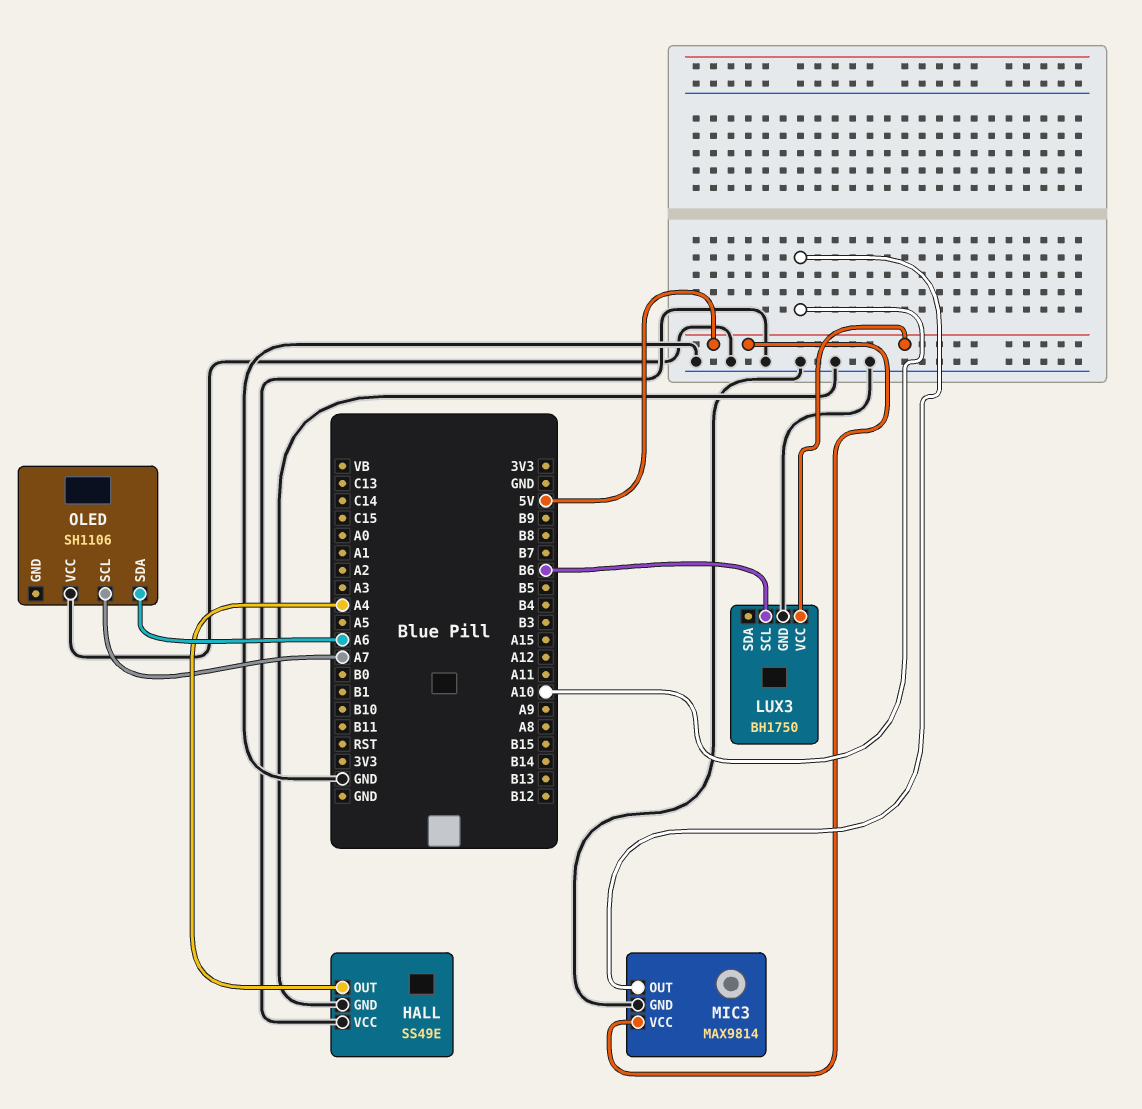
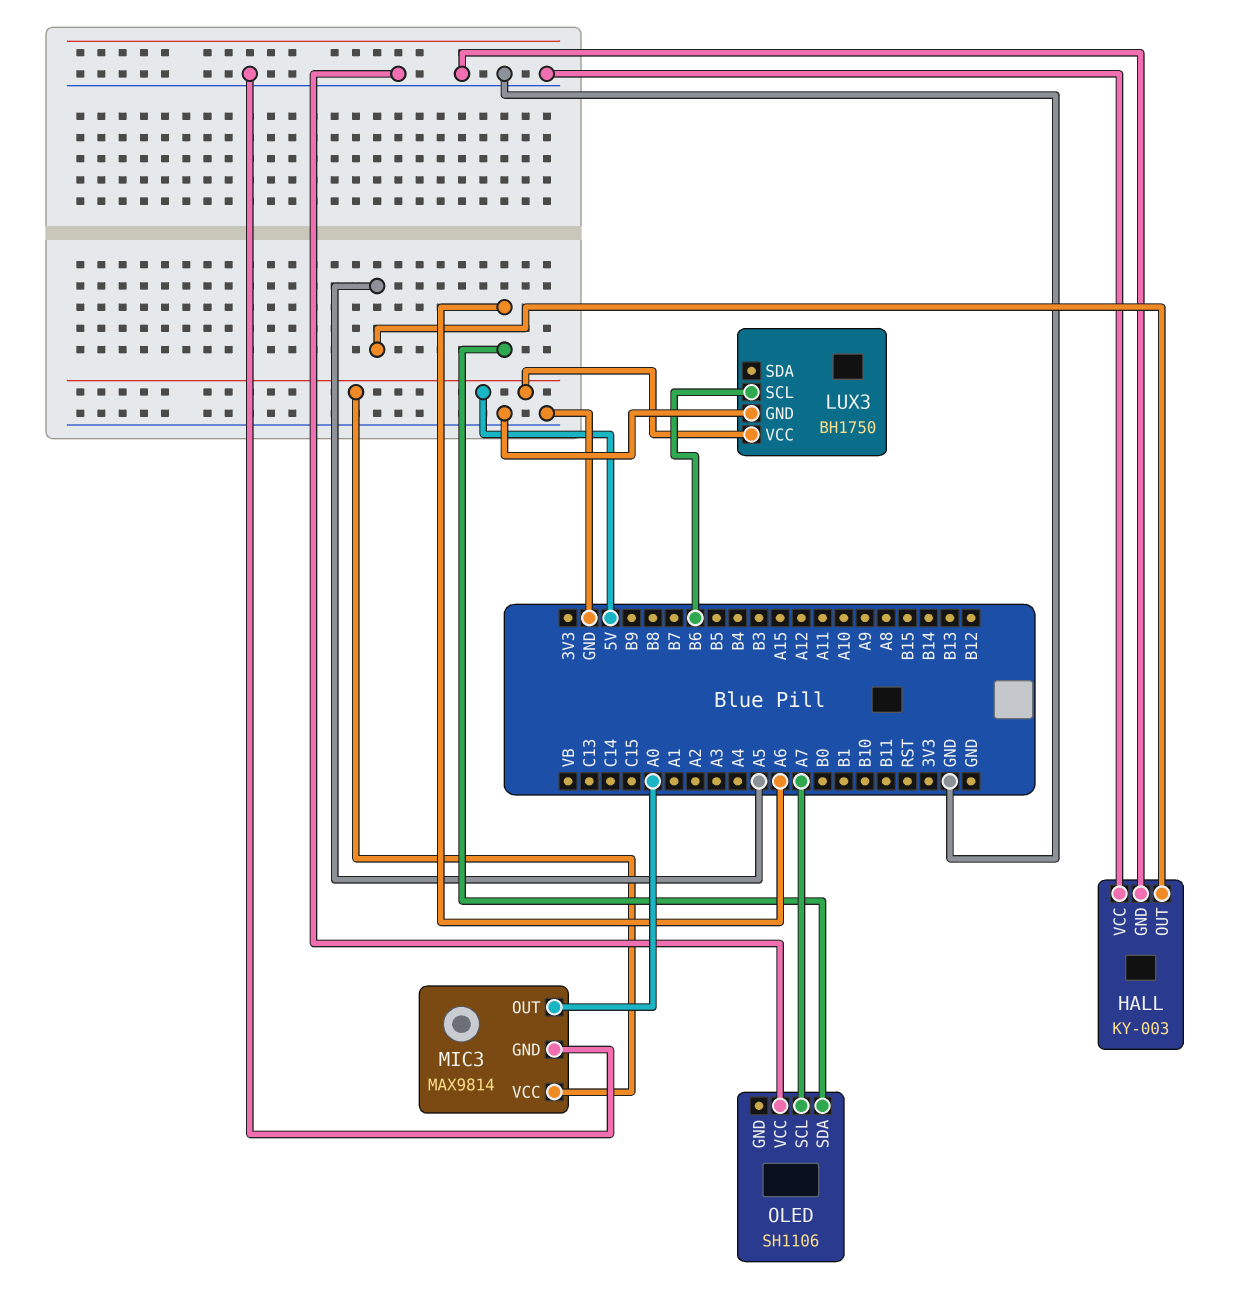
HALL: SS49E -> KY-003
HALL pin OUT: A4 -> A5
MIC3 pin OUT: A10 -> A0

